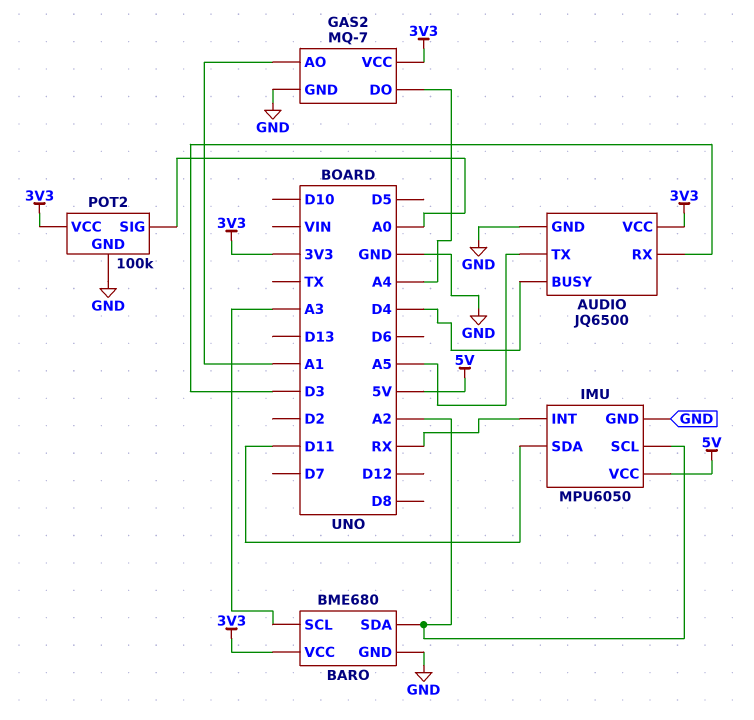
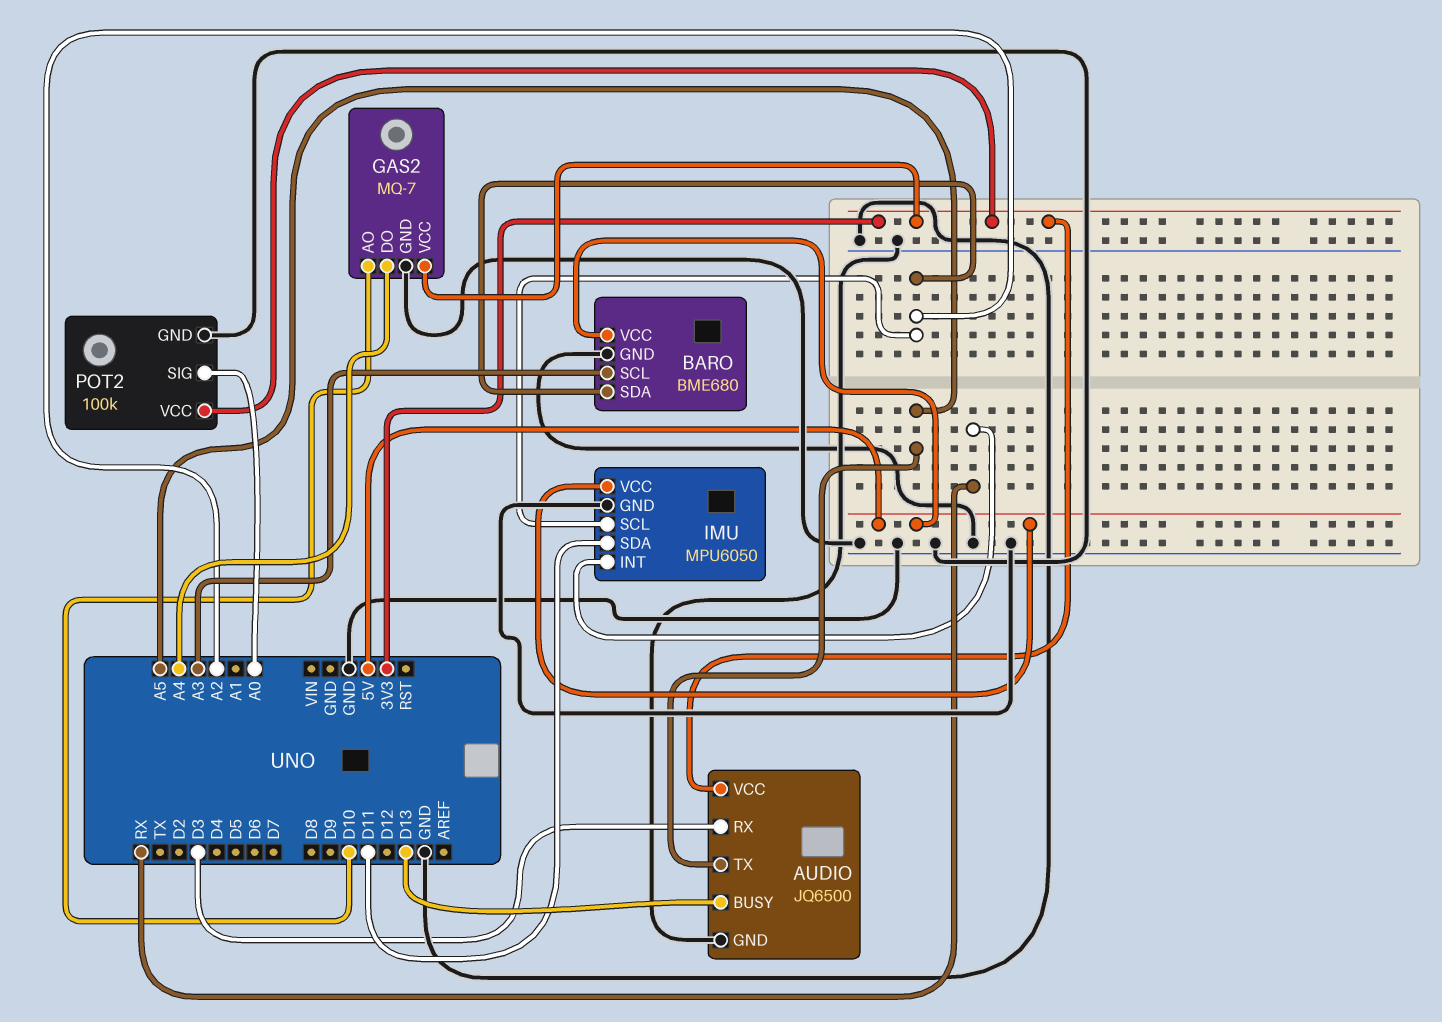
AUDIO pin BUSY: D4 -> D13
BARO pin VCC: 3V3 -> 5V
GAS2 pin AO: A1 -> D10

